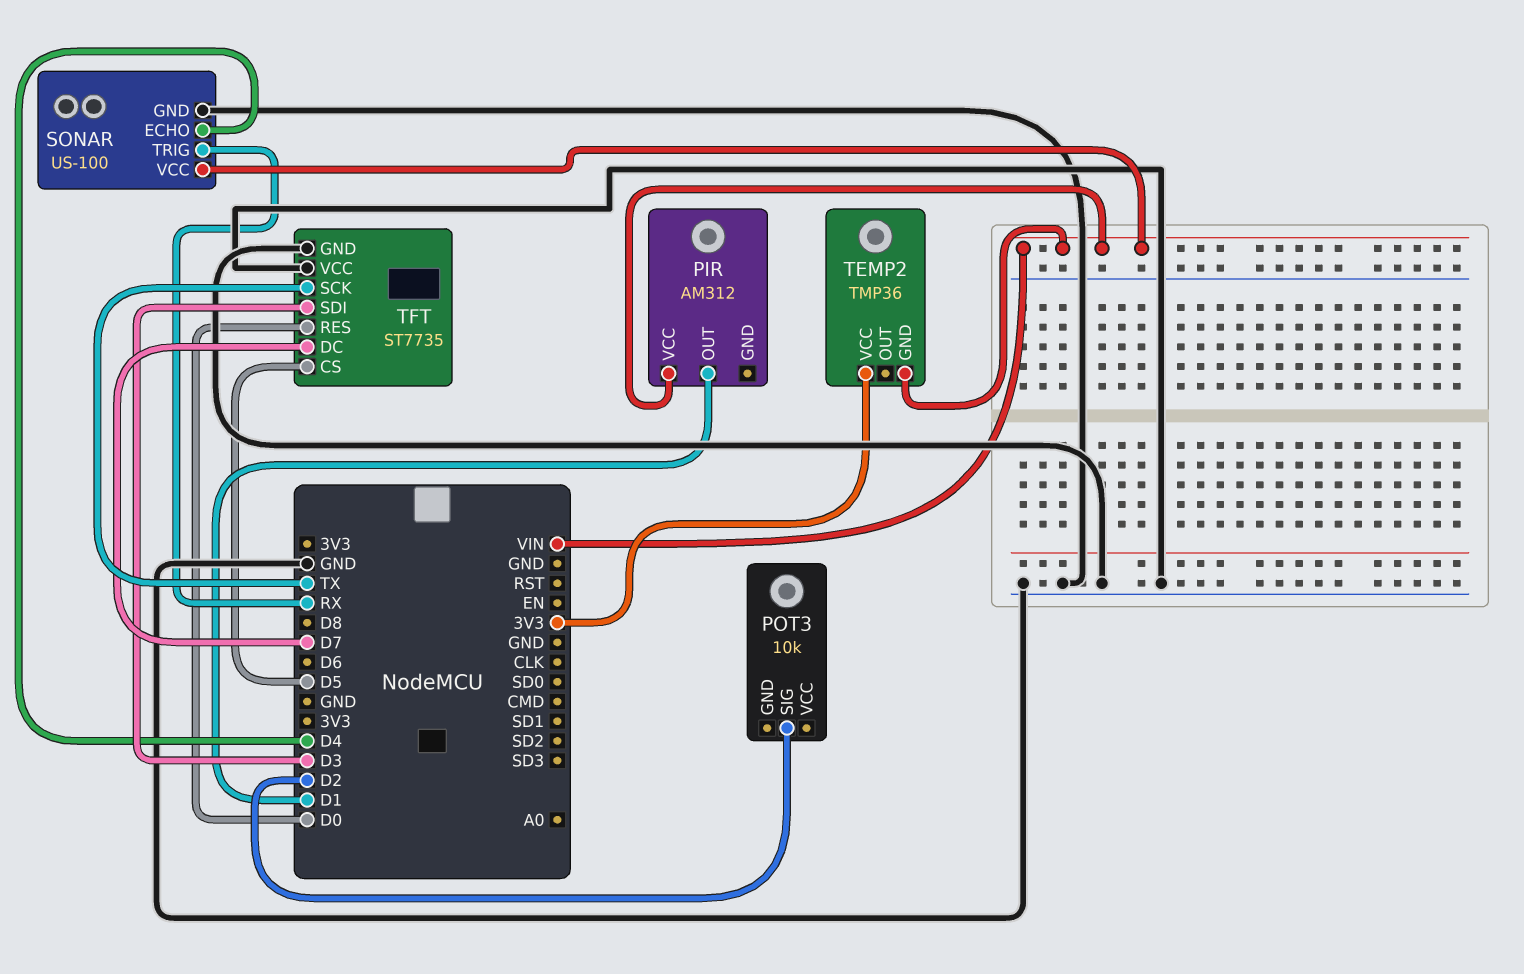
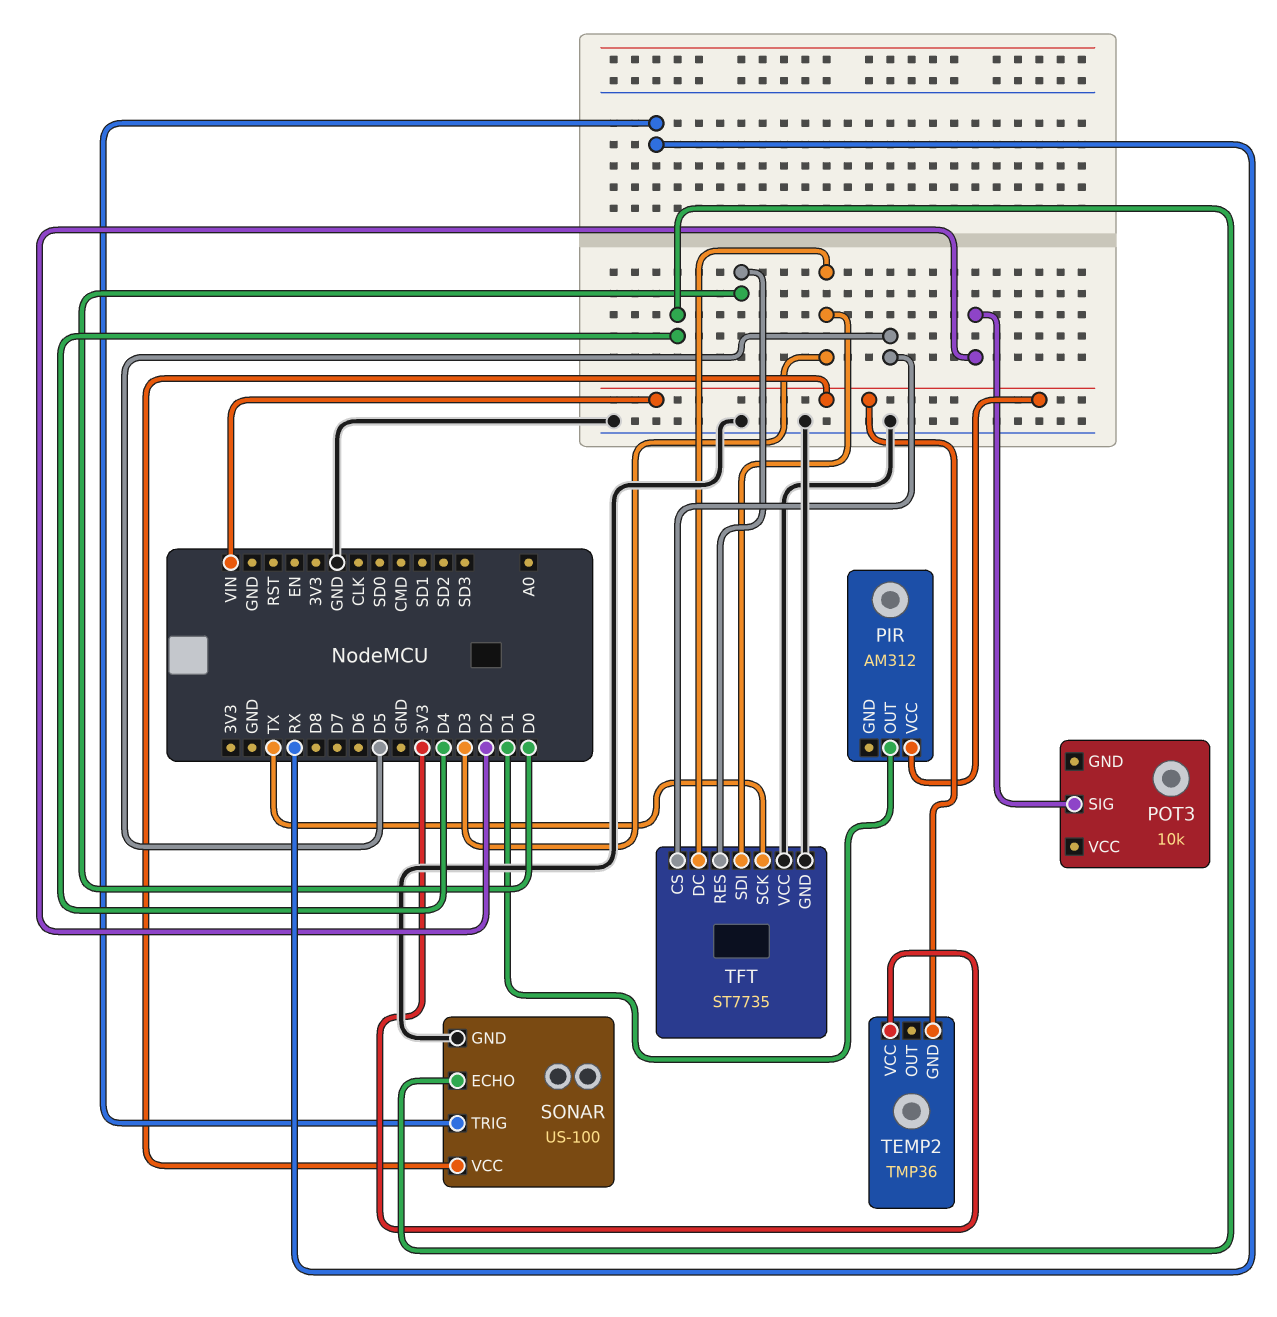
TFT pin DC: D7 -> D3

